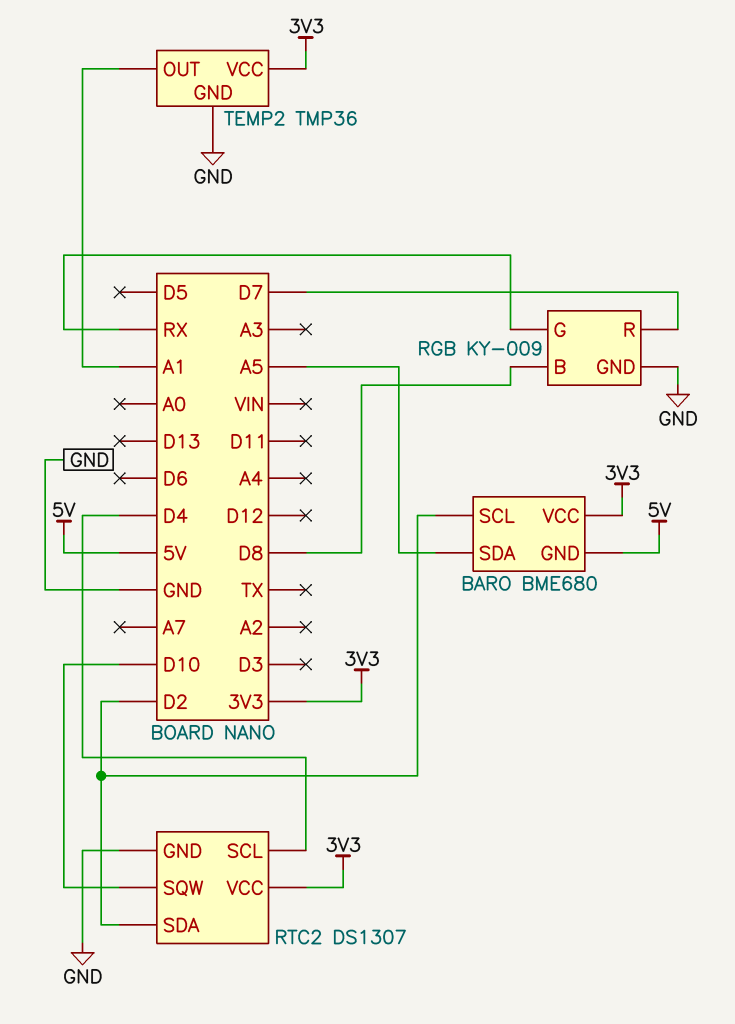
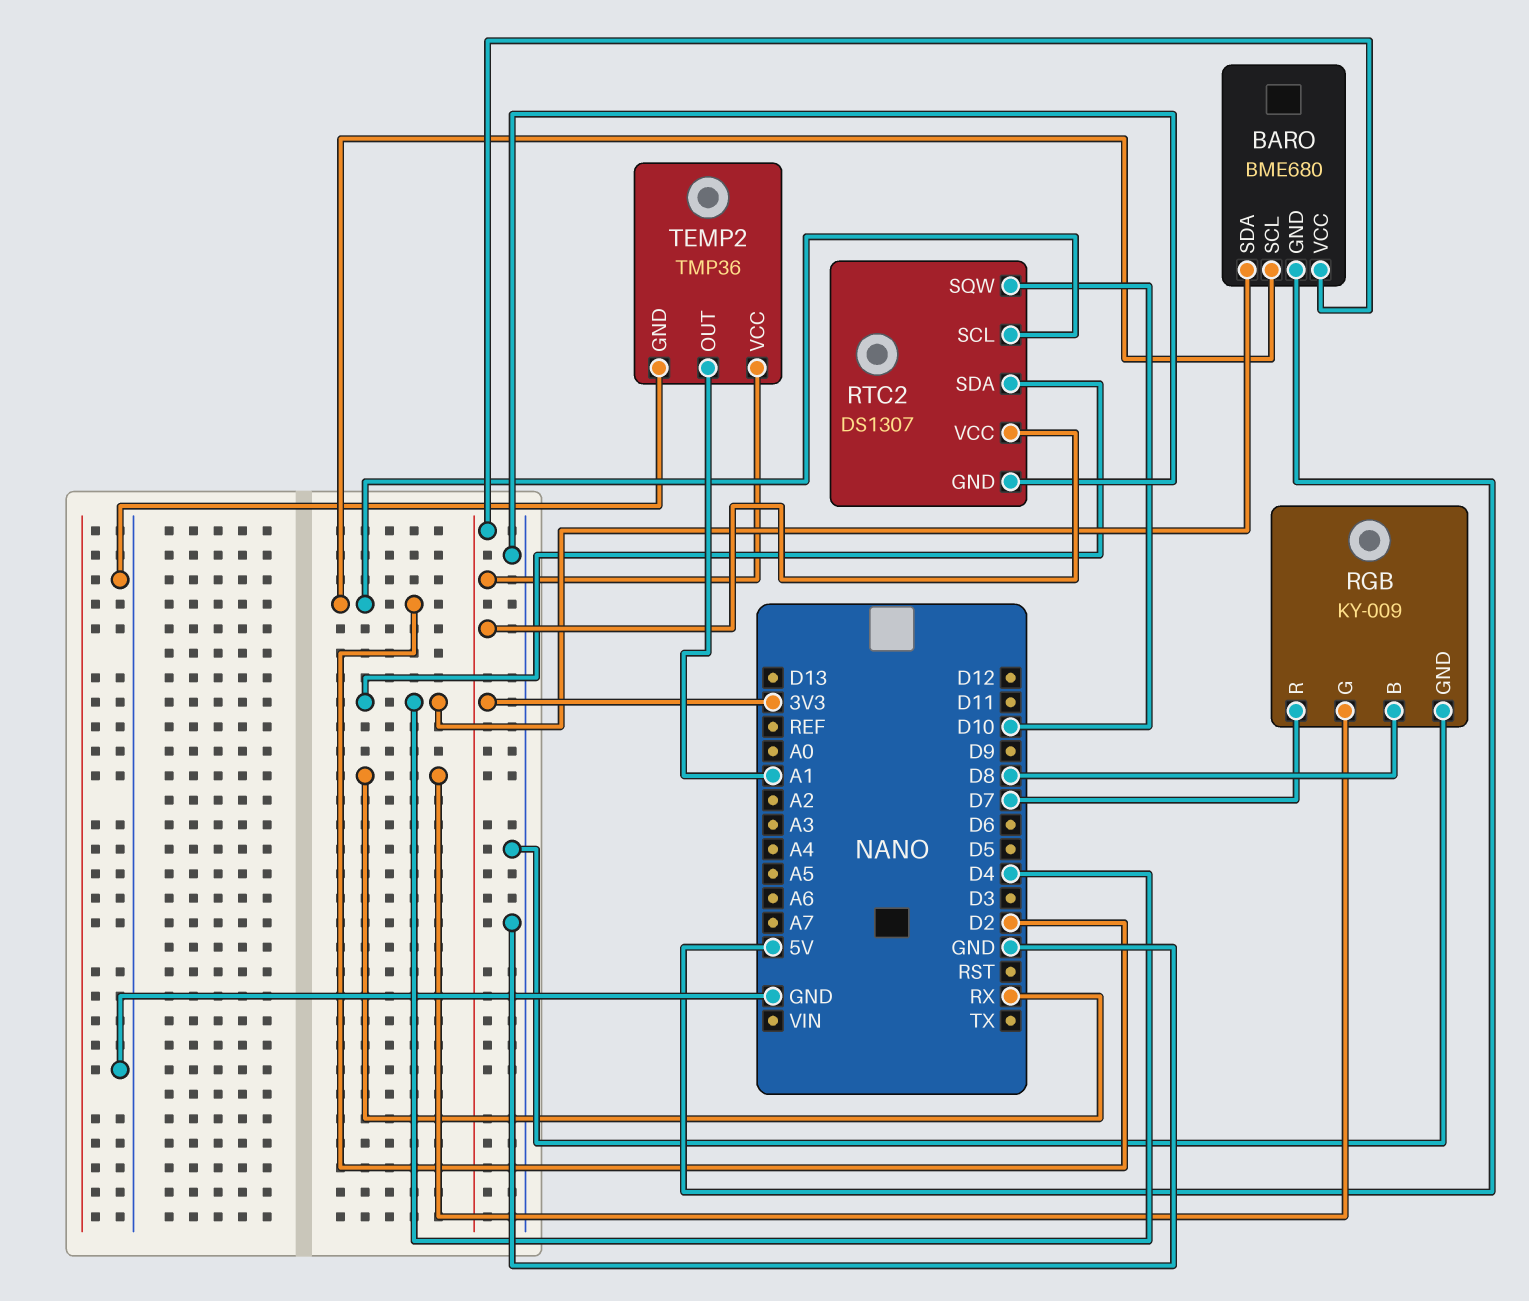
BARO pin SDA: A5 -> D4
RTC2 pin SCL: D4 -> D2
RTC2 pin SDA: D2 -> D4

